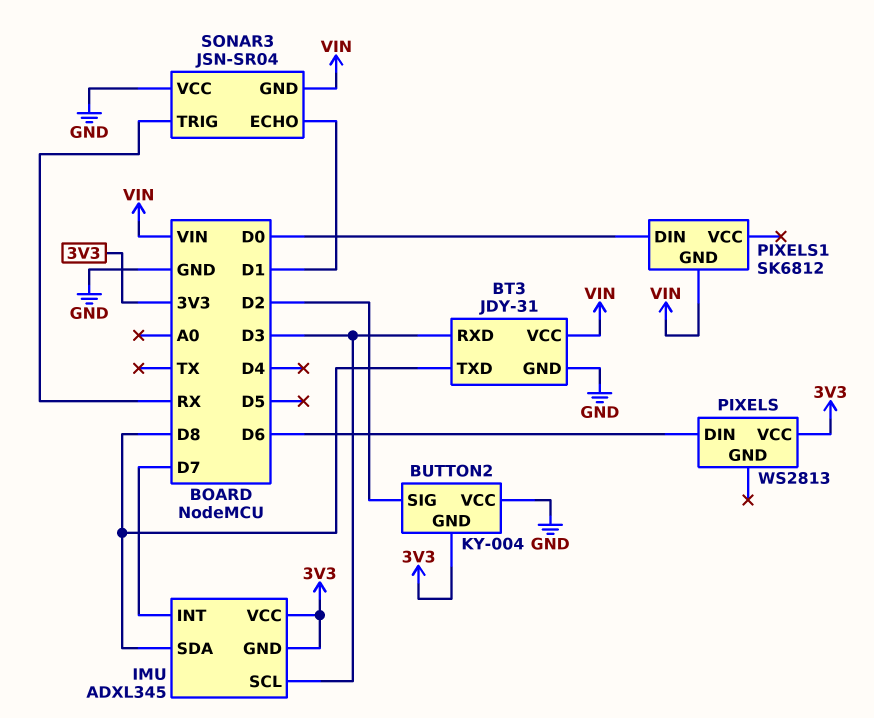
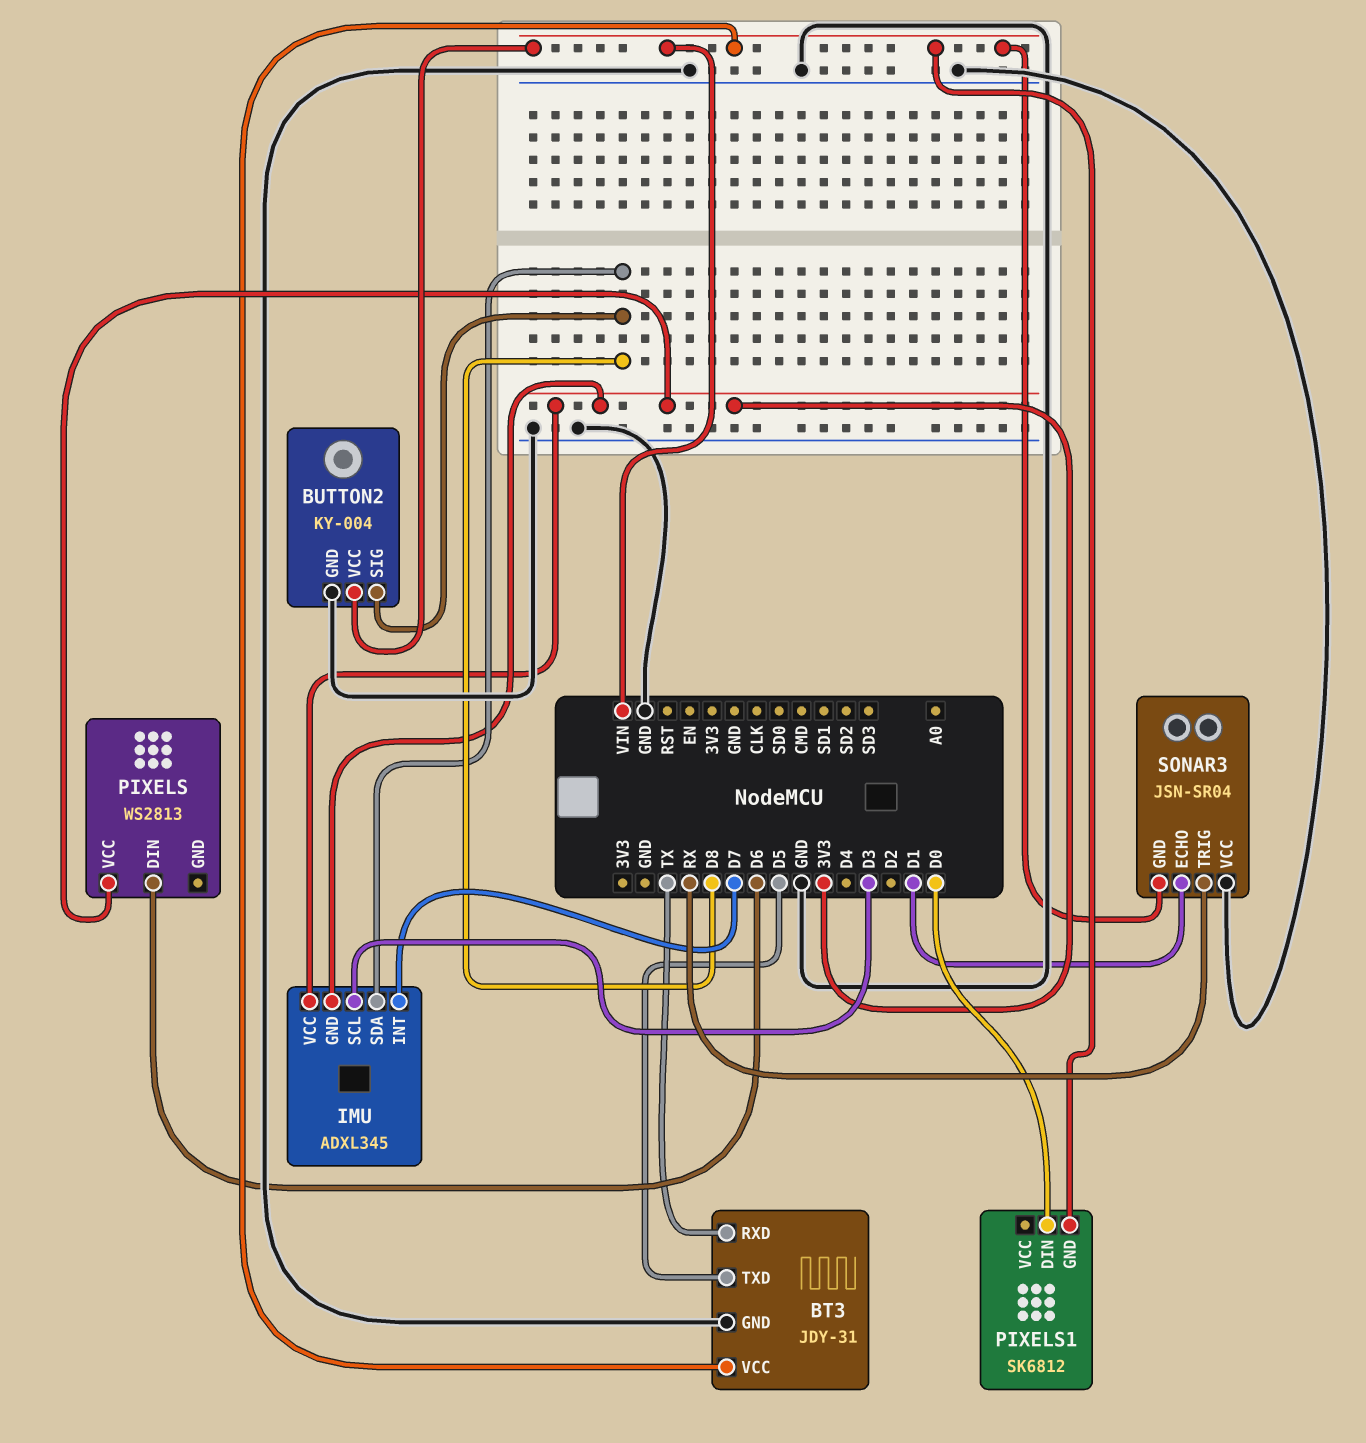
BT3 pin RXD: D3 -> TX
BT3 pin TXD: D8 -> D5
BUTTON2 pin GND: 3V3 -> GND
BUTTON2 pin SIG: D2 -> D8
BUTTON2 pin VCC: GND -> VIN

